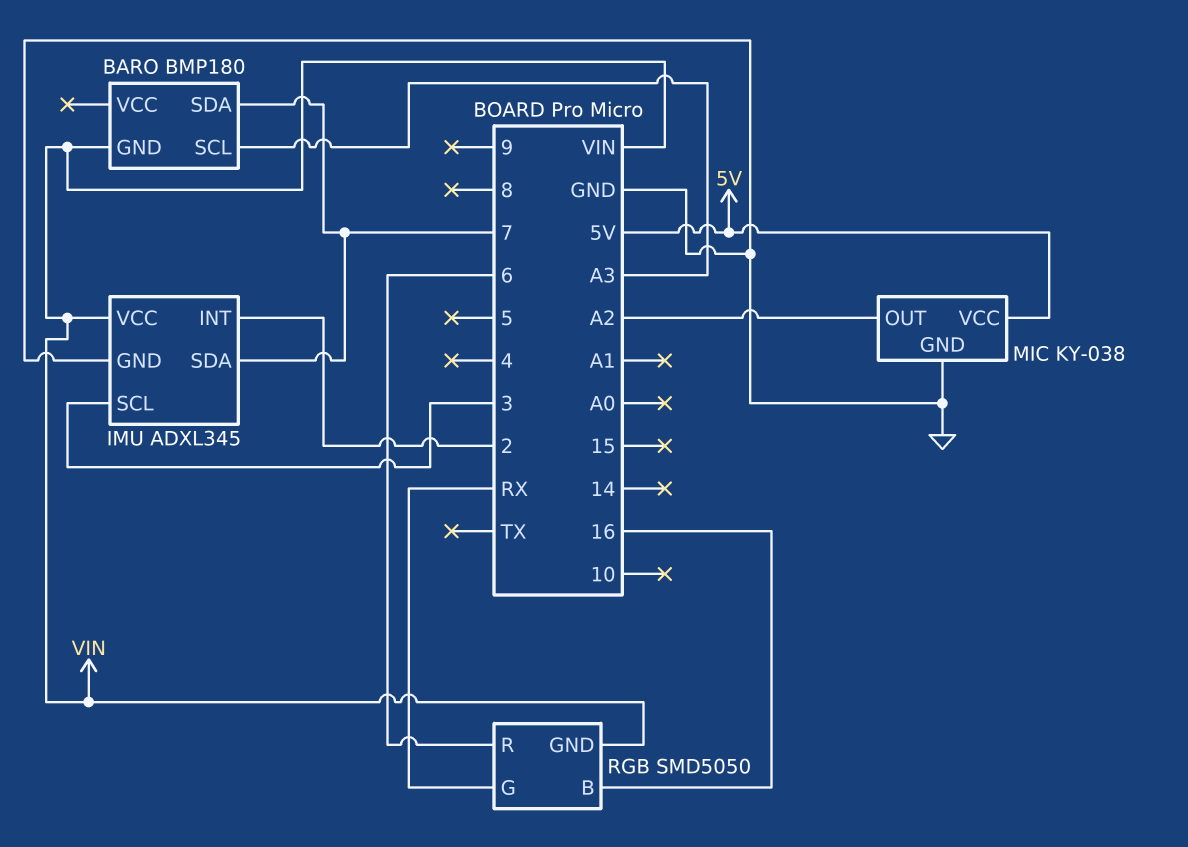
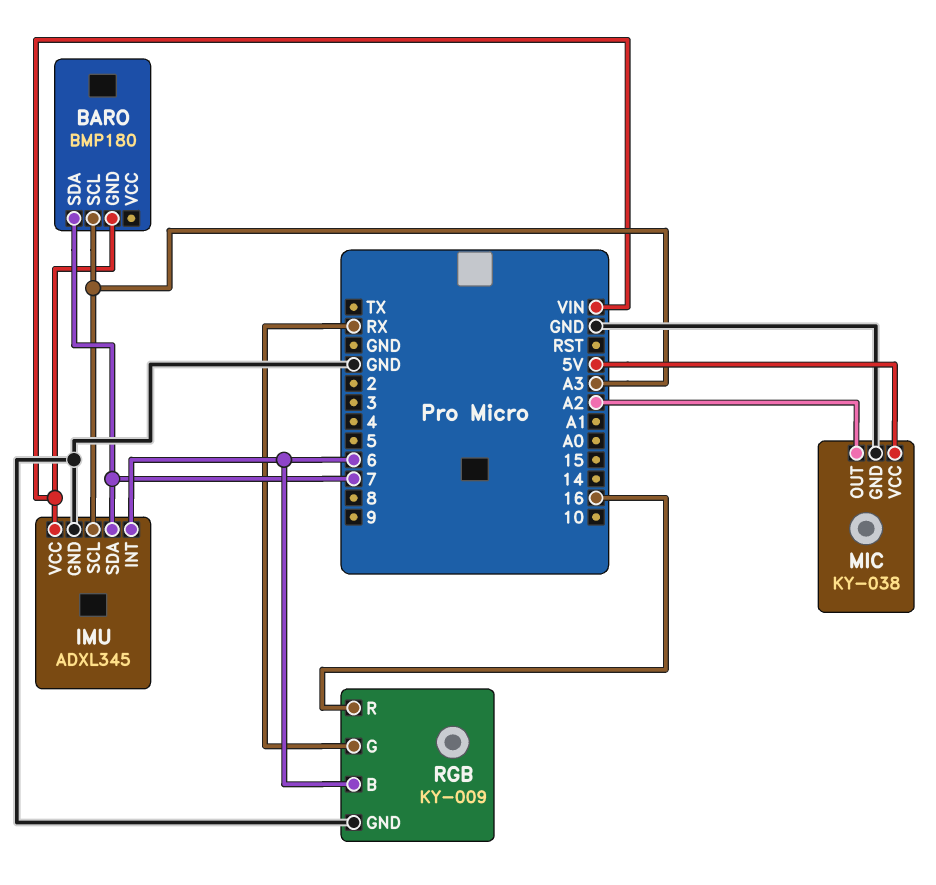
IMU pin INT: 2 -> 6
IMU pin SCL: 3 -> A3
RGB: SMD5050 -> KY-009
RGB pin B: 16 -> 6
RGB pin GND: VIN -> GND
RGB pin R: 6 -> 16

